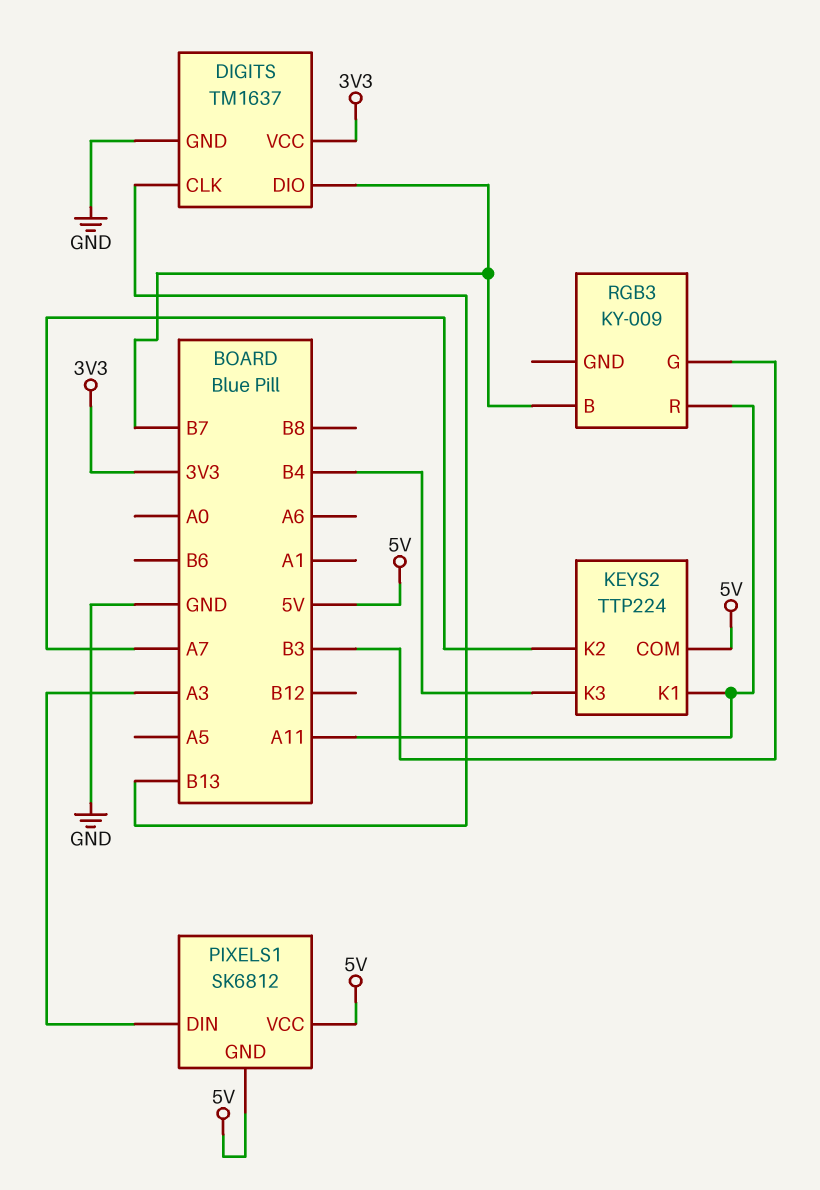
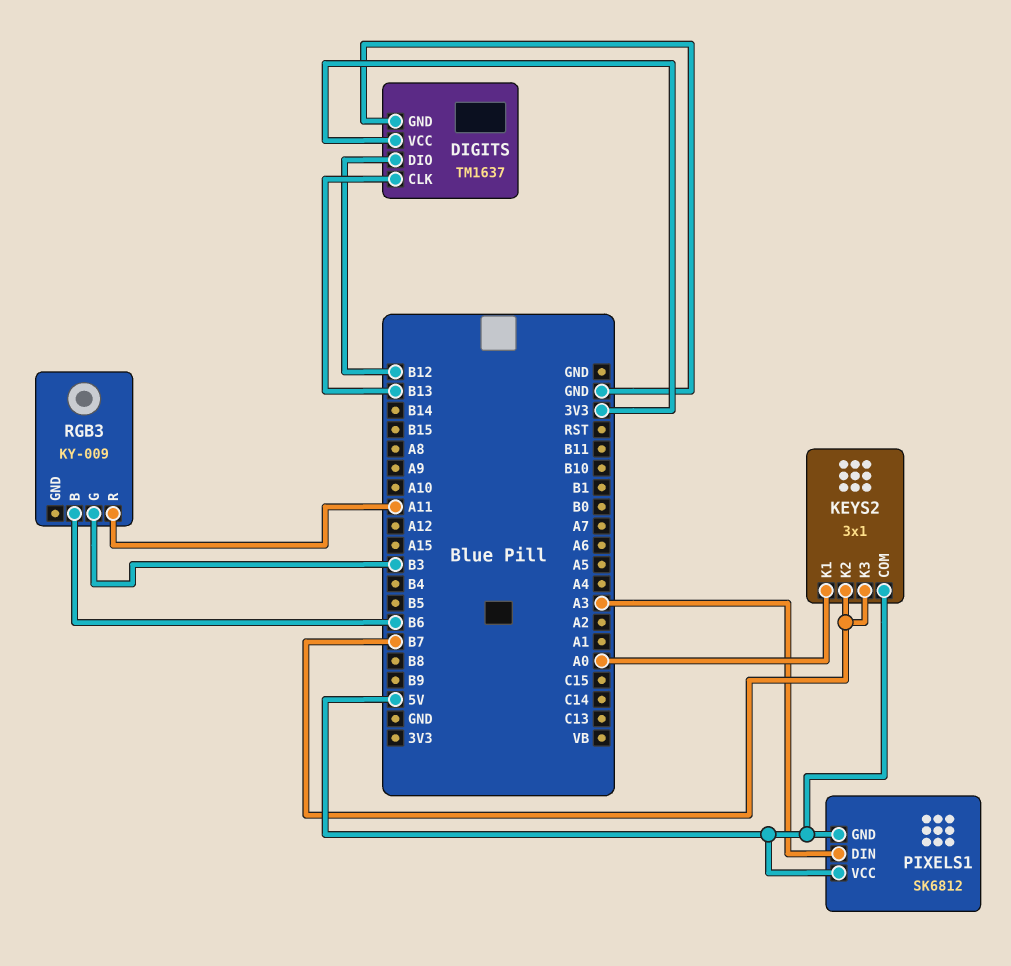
DIGITS pin DIO: B7 -> B12
KEYS2: TTP224 -> 3x1
KEYS2 pin K1: A11 -> A0
KEYS2 pin K2: A7 -> B7
KEYS2 pin K3: B4 -> B7
RGB3 pin B: B7 -> B6

